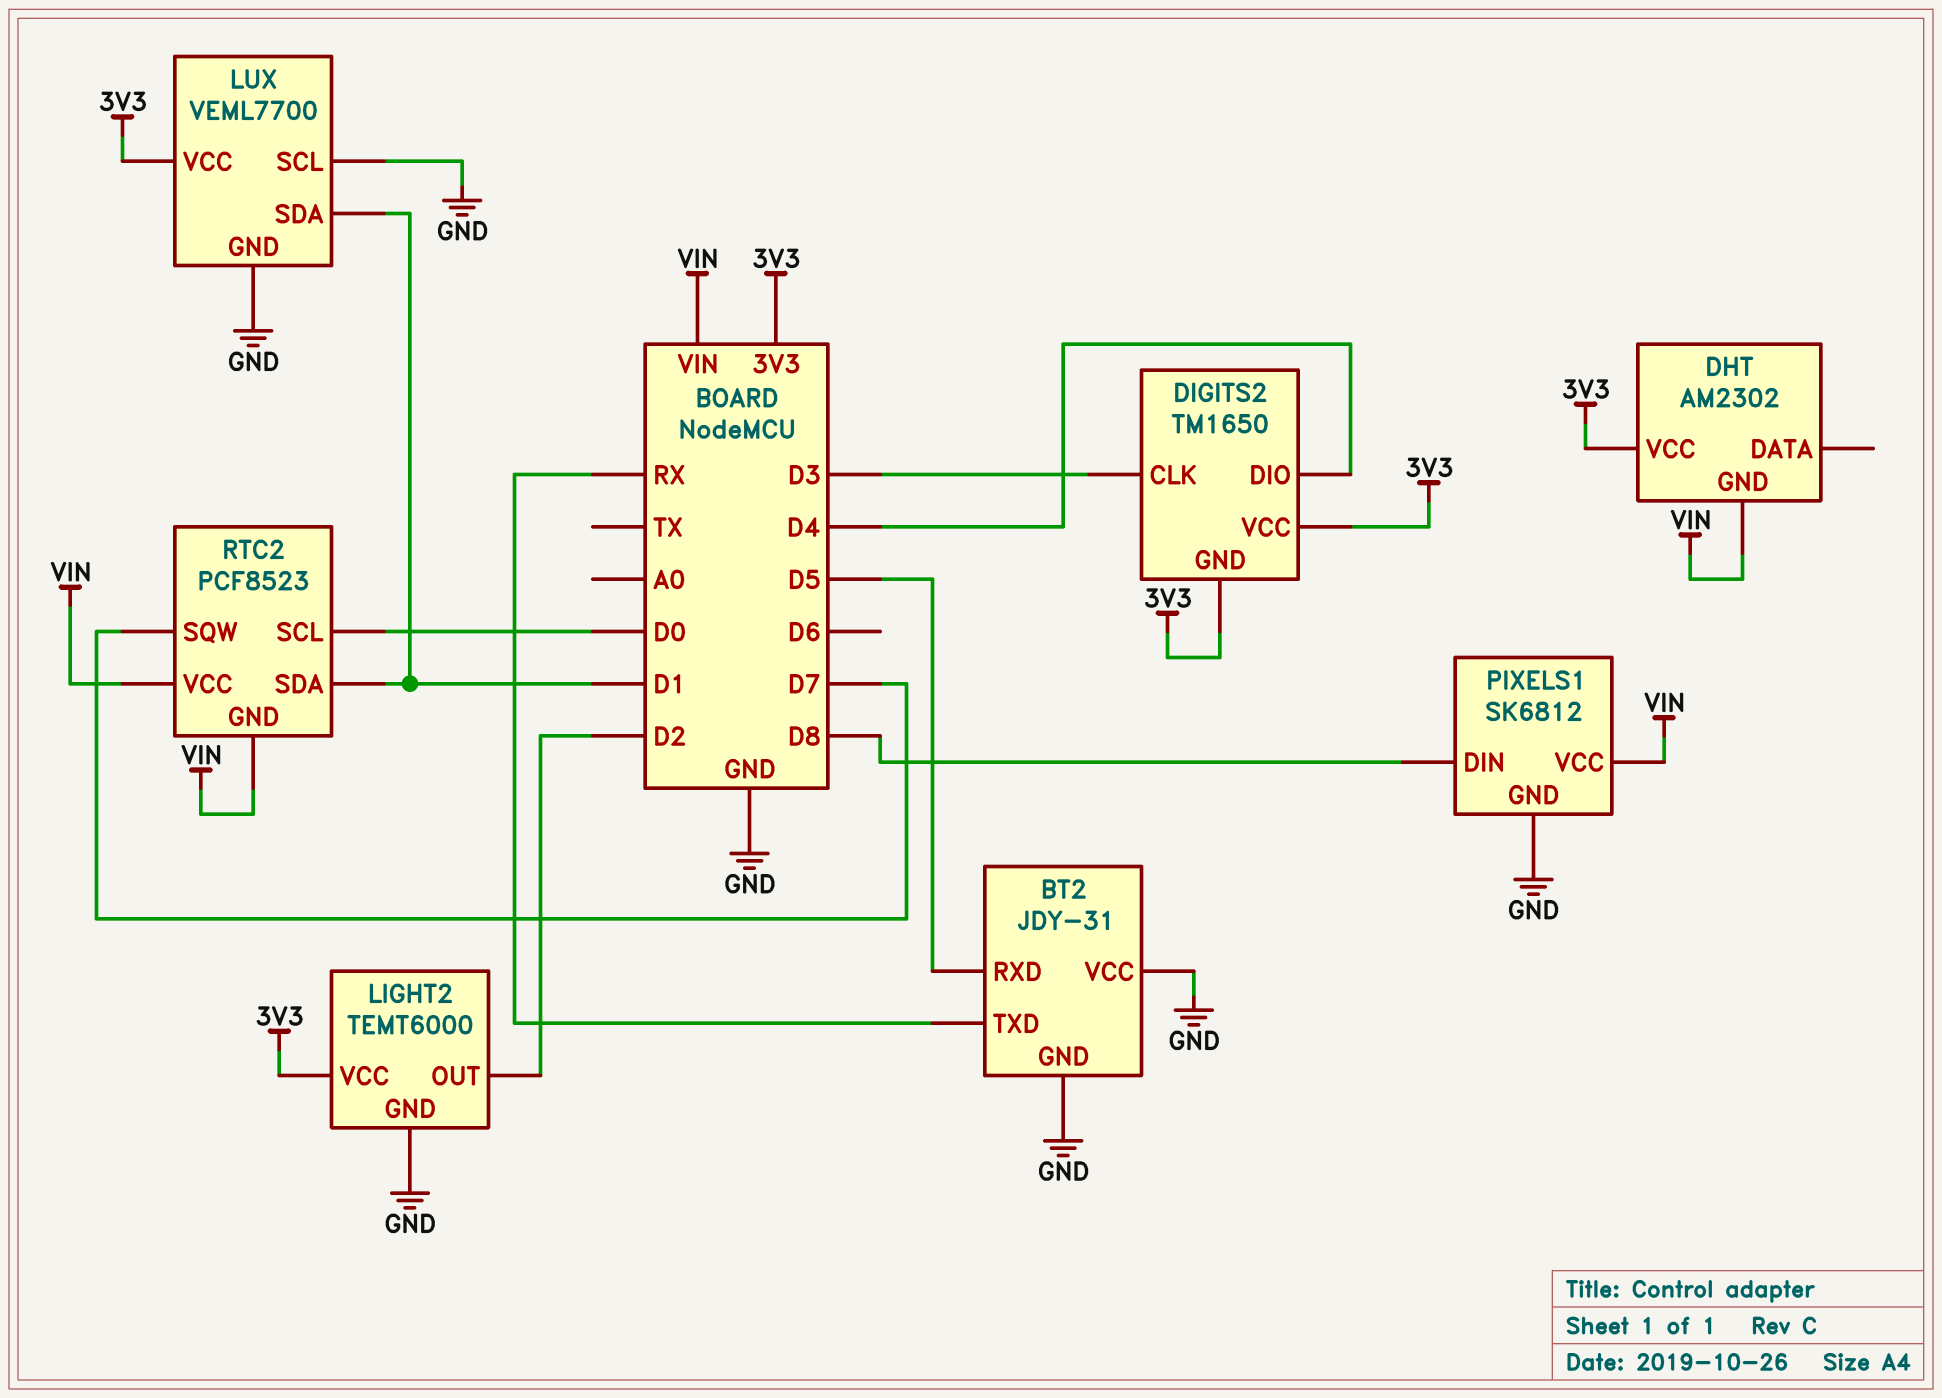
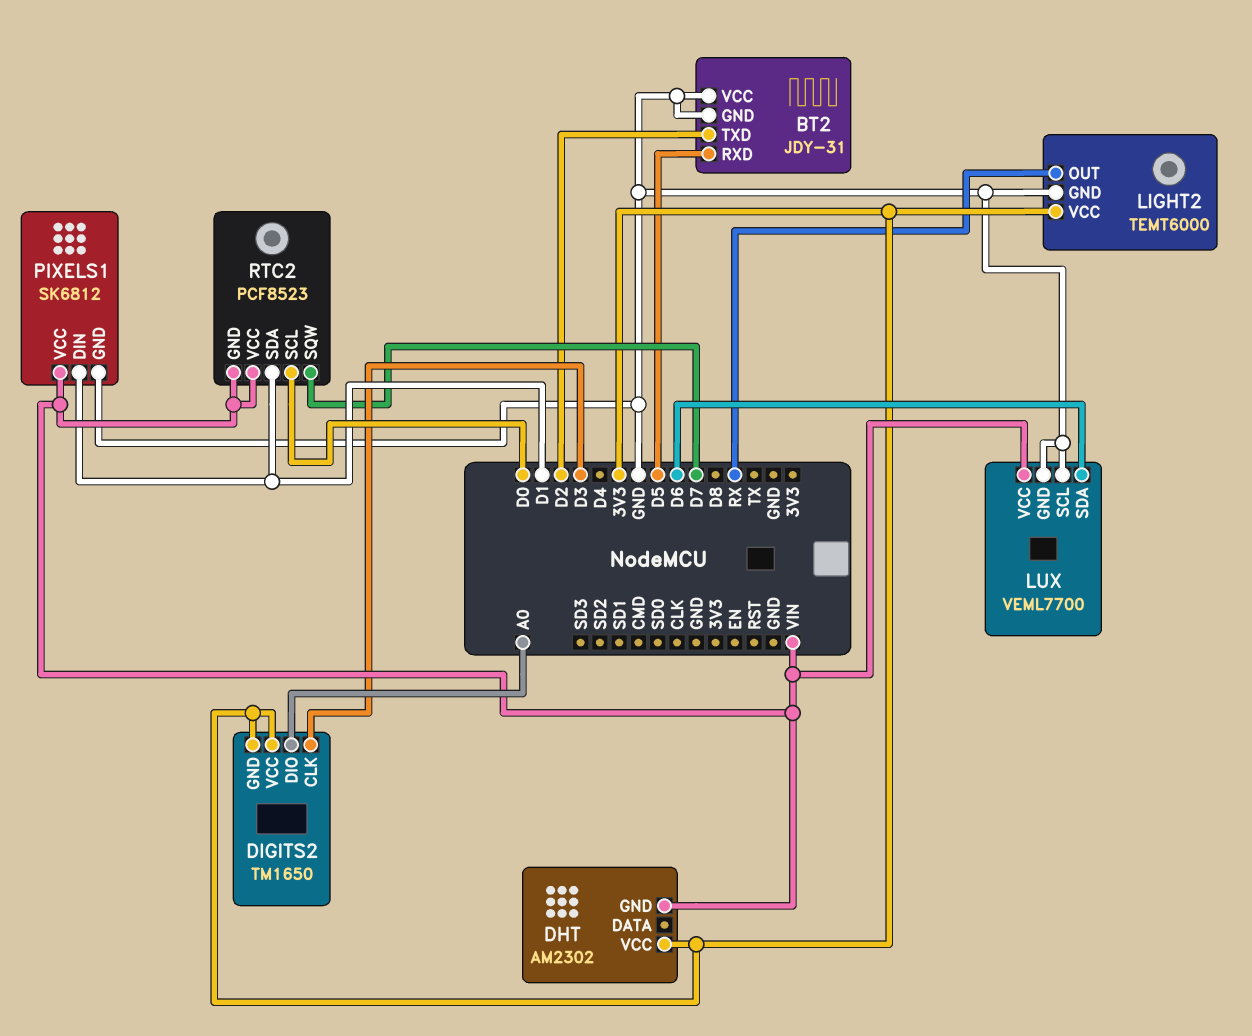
BT2 pin TXD: RX -> D2
DIGITS2 pin DIO: D4 -> A0
LIGHT2 pin OUT: D2 -> RX
LUX pin SDA: D1 -> D6
LUX pin VCC: 3V3 -> VIN
PIXELS1 pin DIN: D8 -> D1

